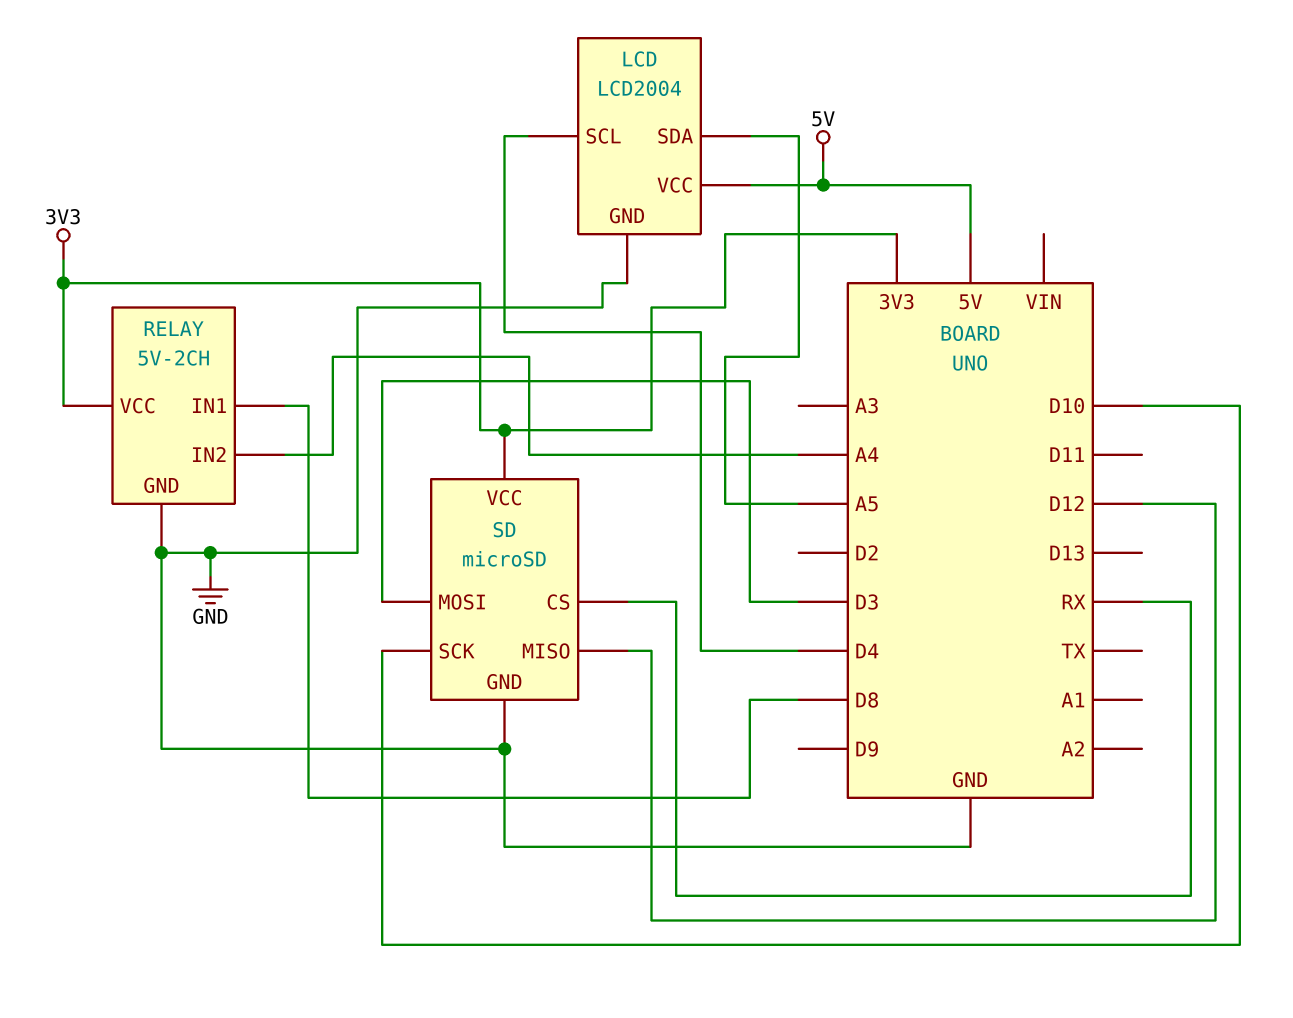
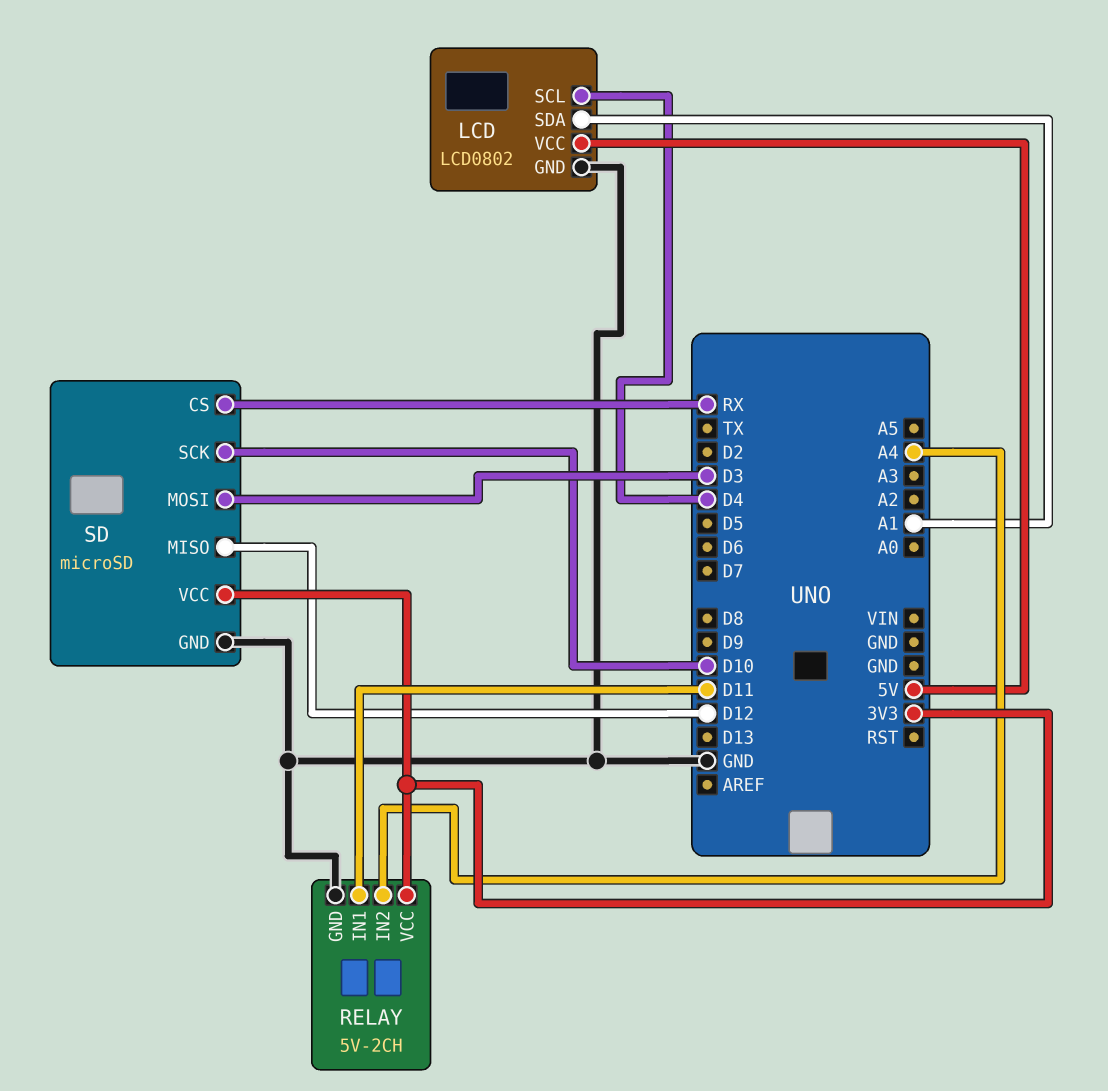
LCD: LCD2004 -> LCD0802
LCD pin SDA: A5 -> A1
RELAY pin IN1: D8 -> D11

